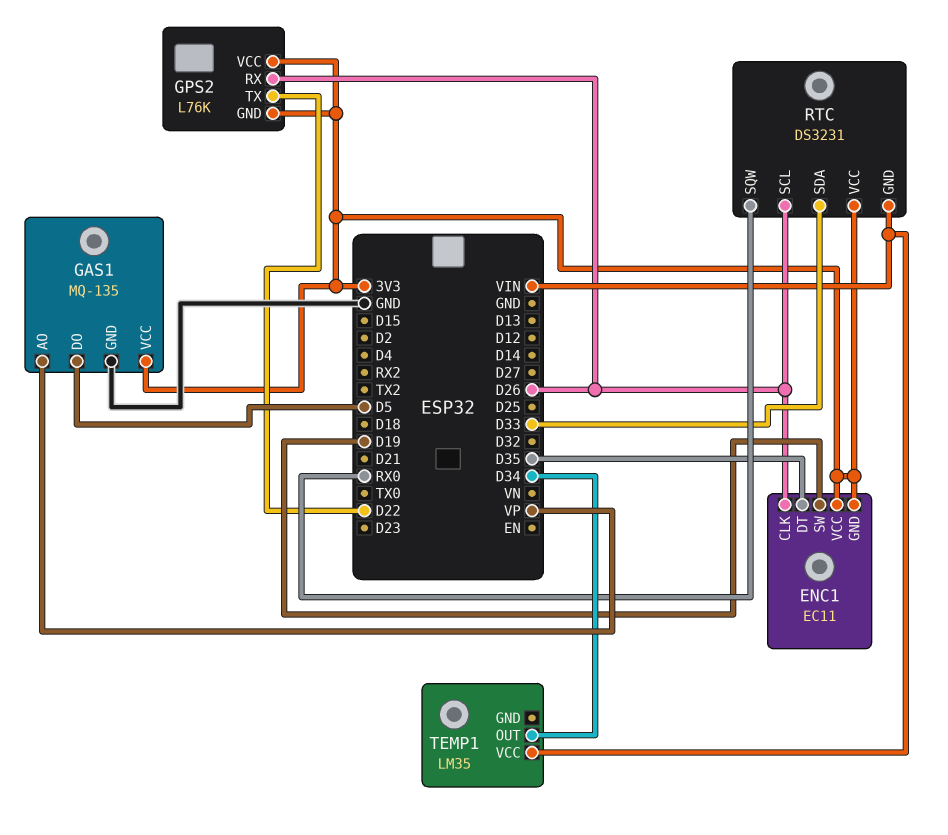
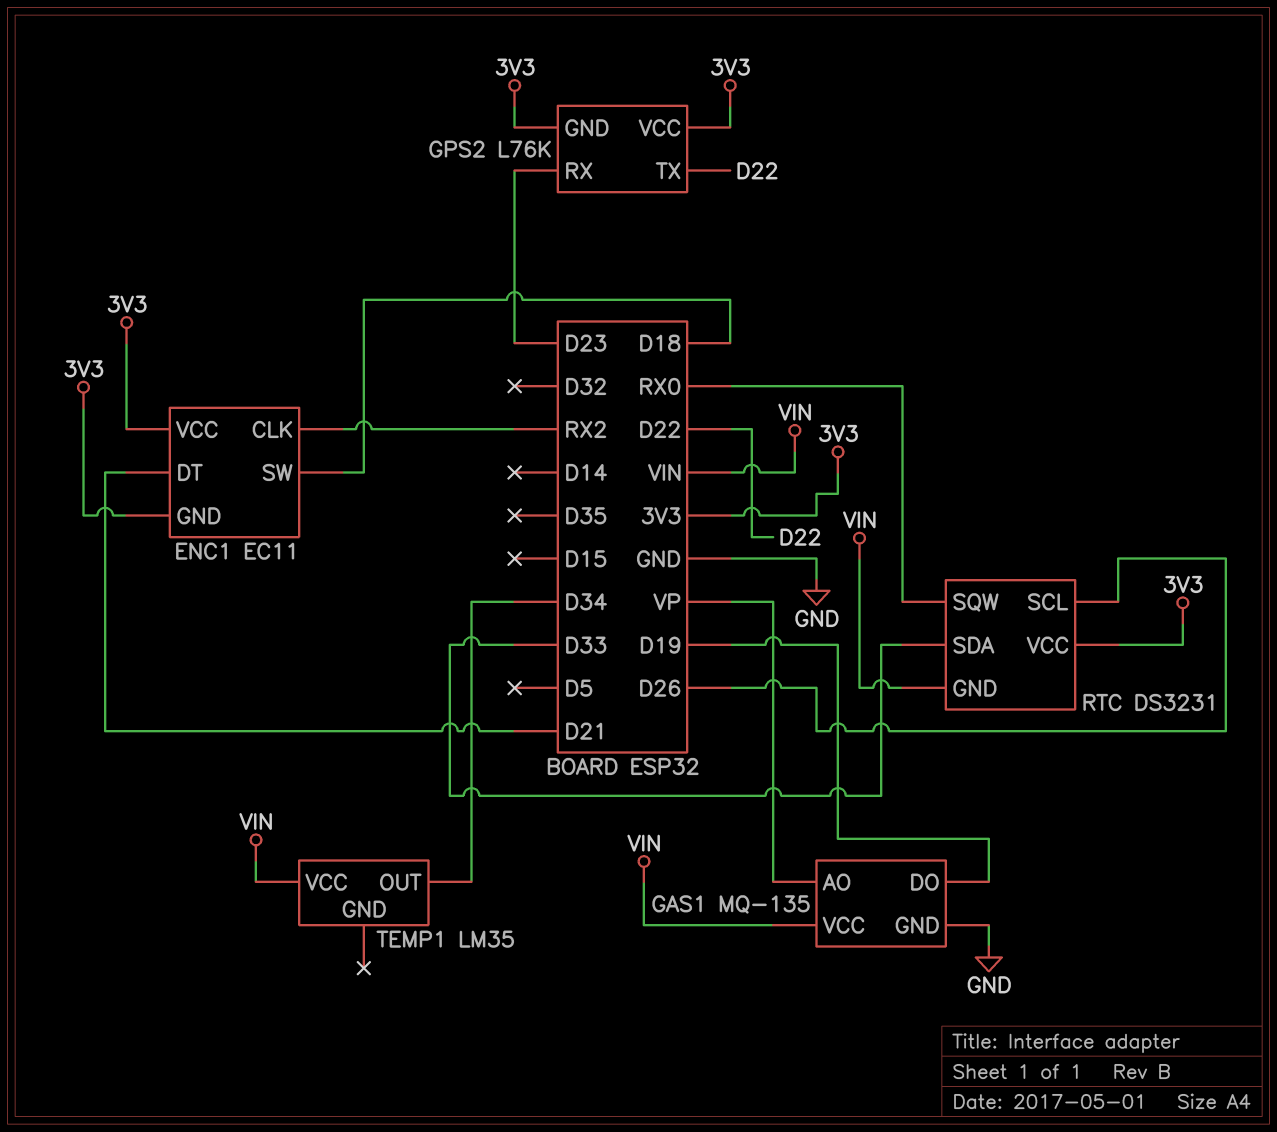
ENC1 pin CLK: D26 -> RX2
ENC1 pin DT: D35 -> D21
ENC1 pin SW: D19 -> D18
GAS1 pin DO: D5 -> D19
GAS1 pin VCC: 3V3 -> VIN
GPS2 pin RX: D26 -> D23

